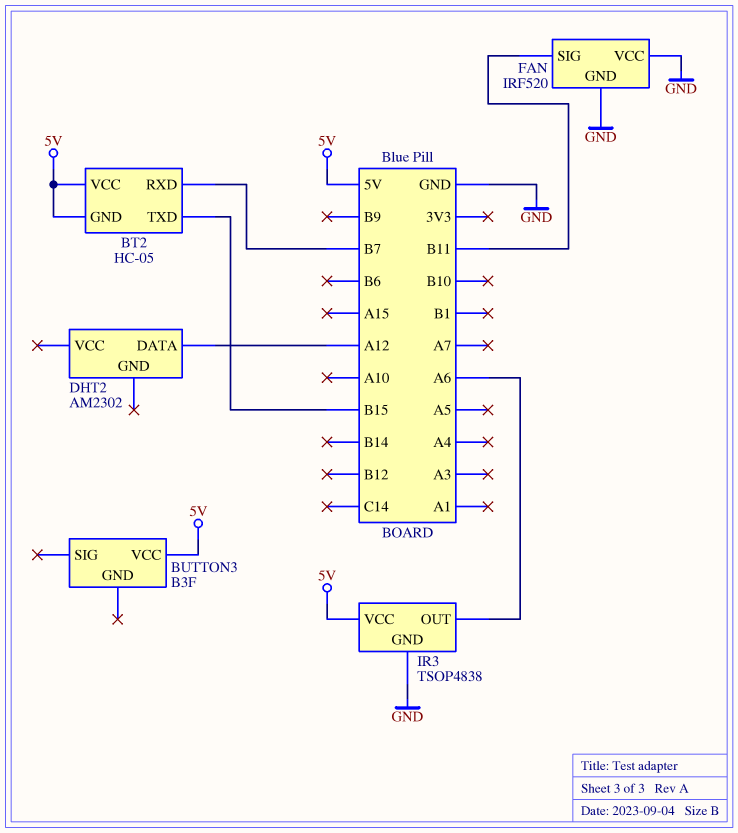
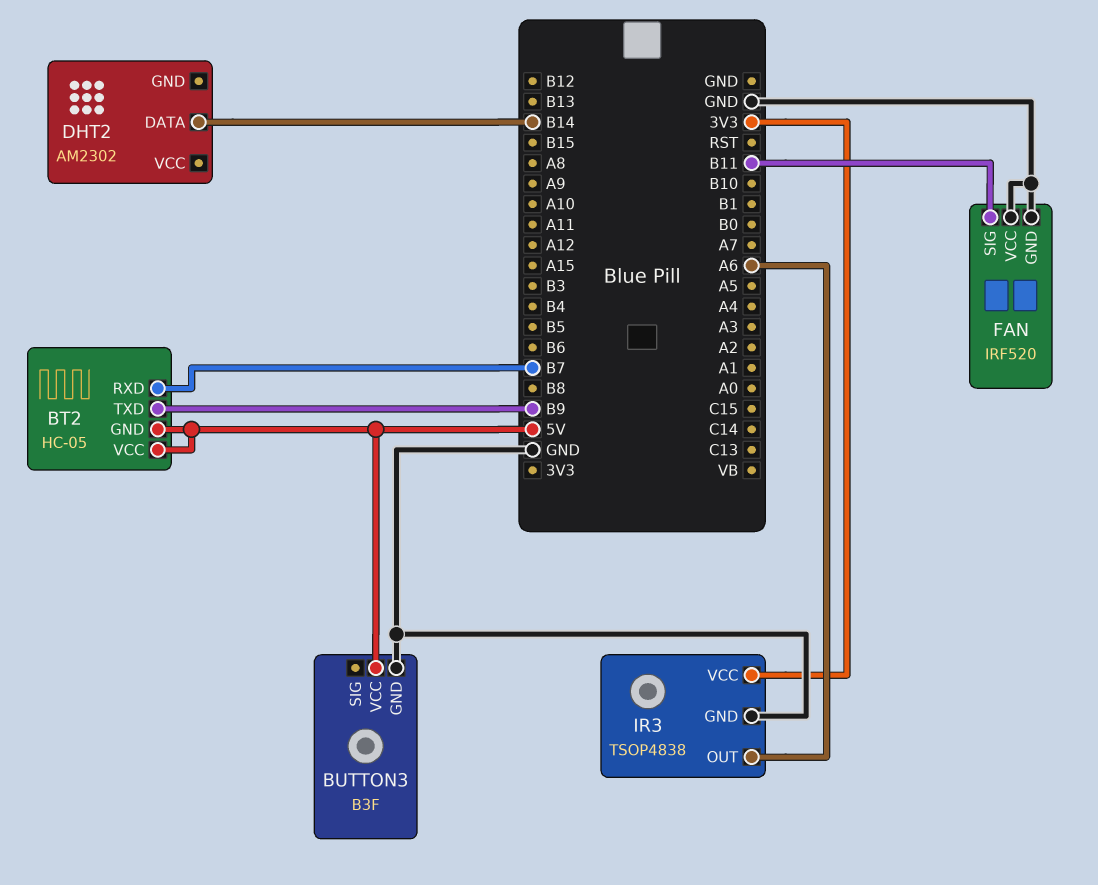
BT2 pin TXD: B15 -> B9
BUTTON3 pin GND: none -> GND
DHT2 pin DATA: A12 -> B14
IR3 pin VCC: 5V -> 3V3

